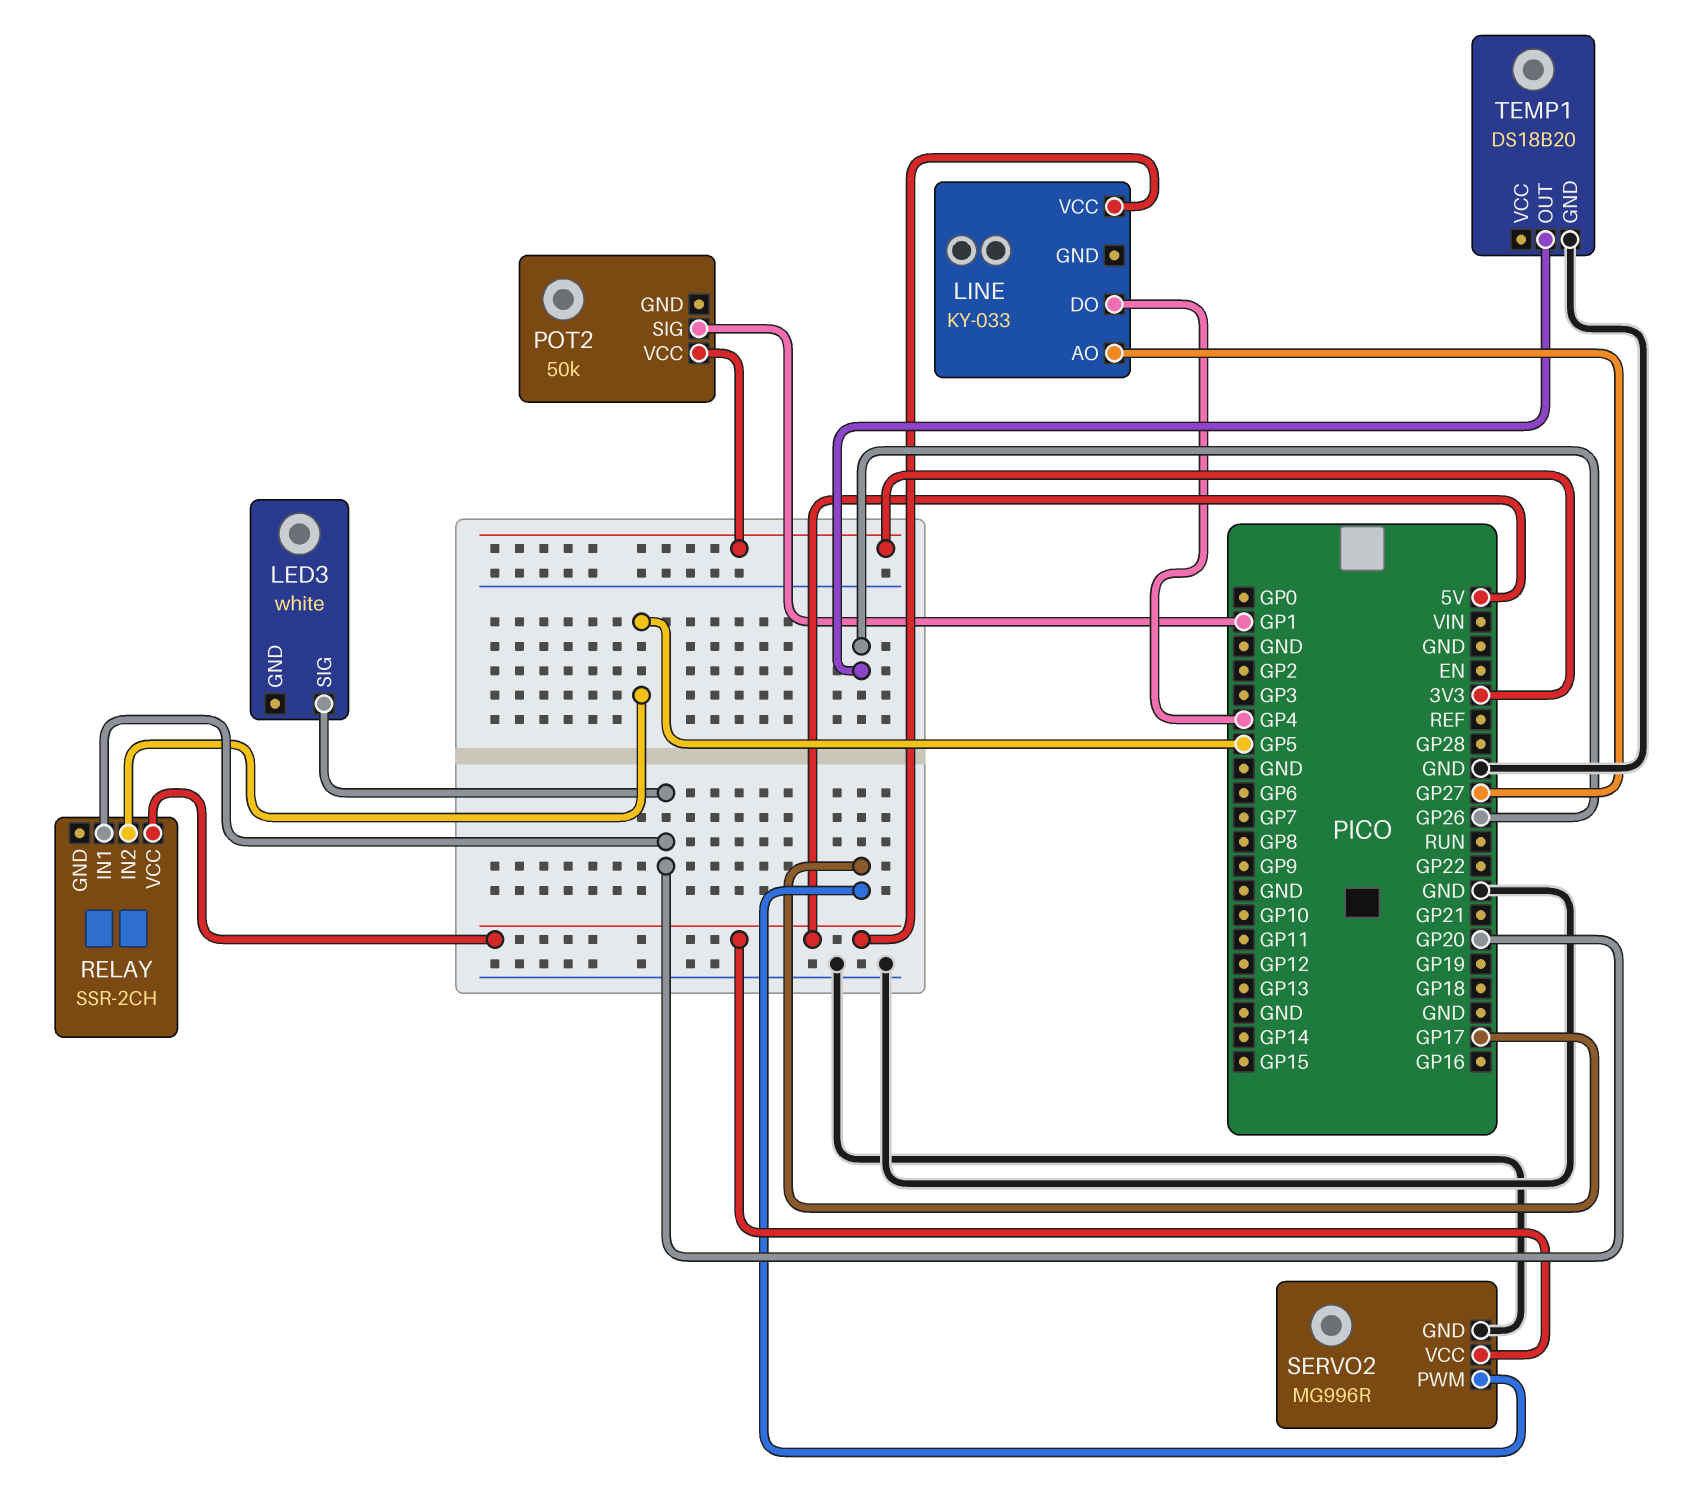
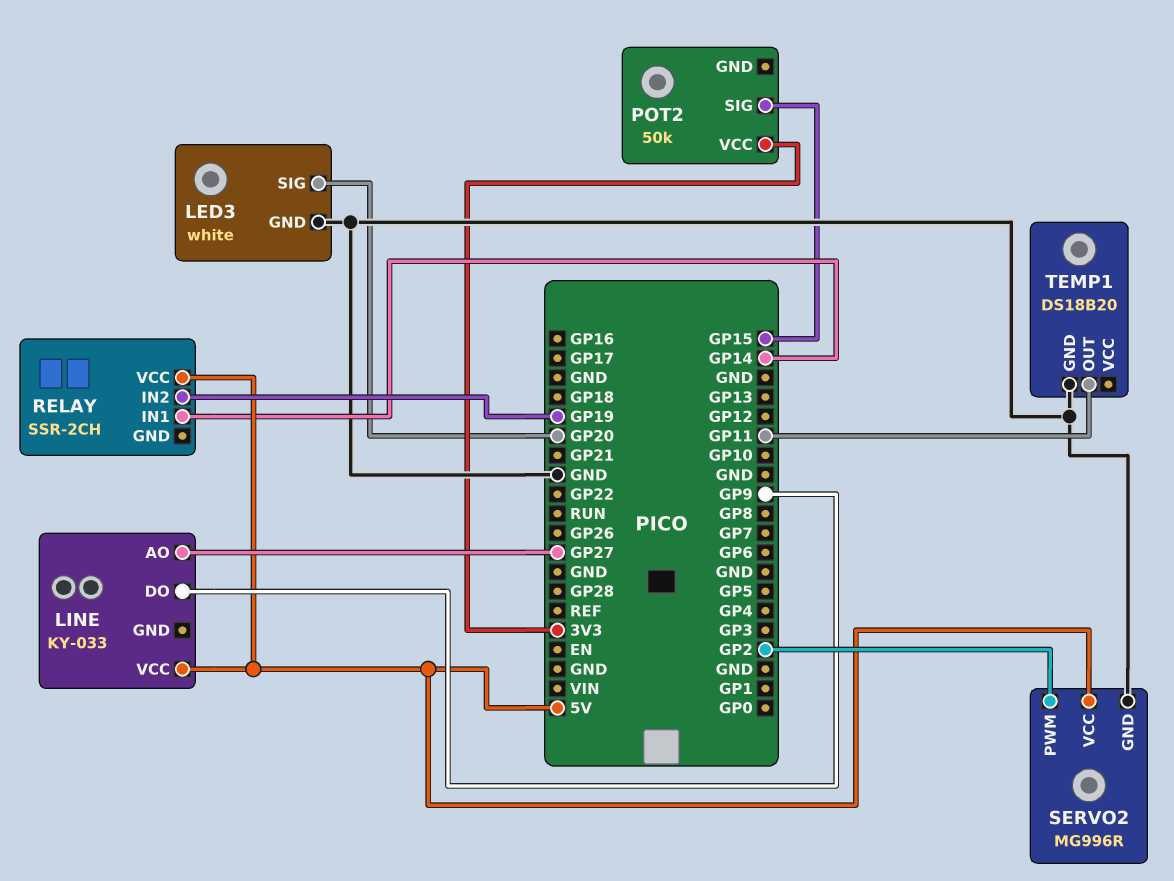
LED3 pin GND: none -> GND
LINE pin DO: GP4 -> GP9
POT2 pin SIG: GP1 -> GP15
RELAY pin IN1: GP20 -> GP14
RELAY pin IN2: GP5 -> GP19
SERVO2 pin PWM: GP17 -> GP2
TEMP1 pin OUT: GP26 -> GP11

